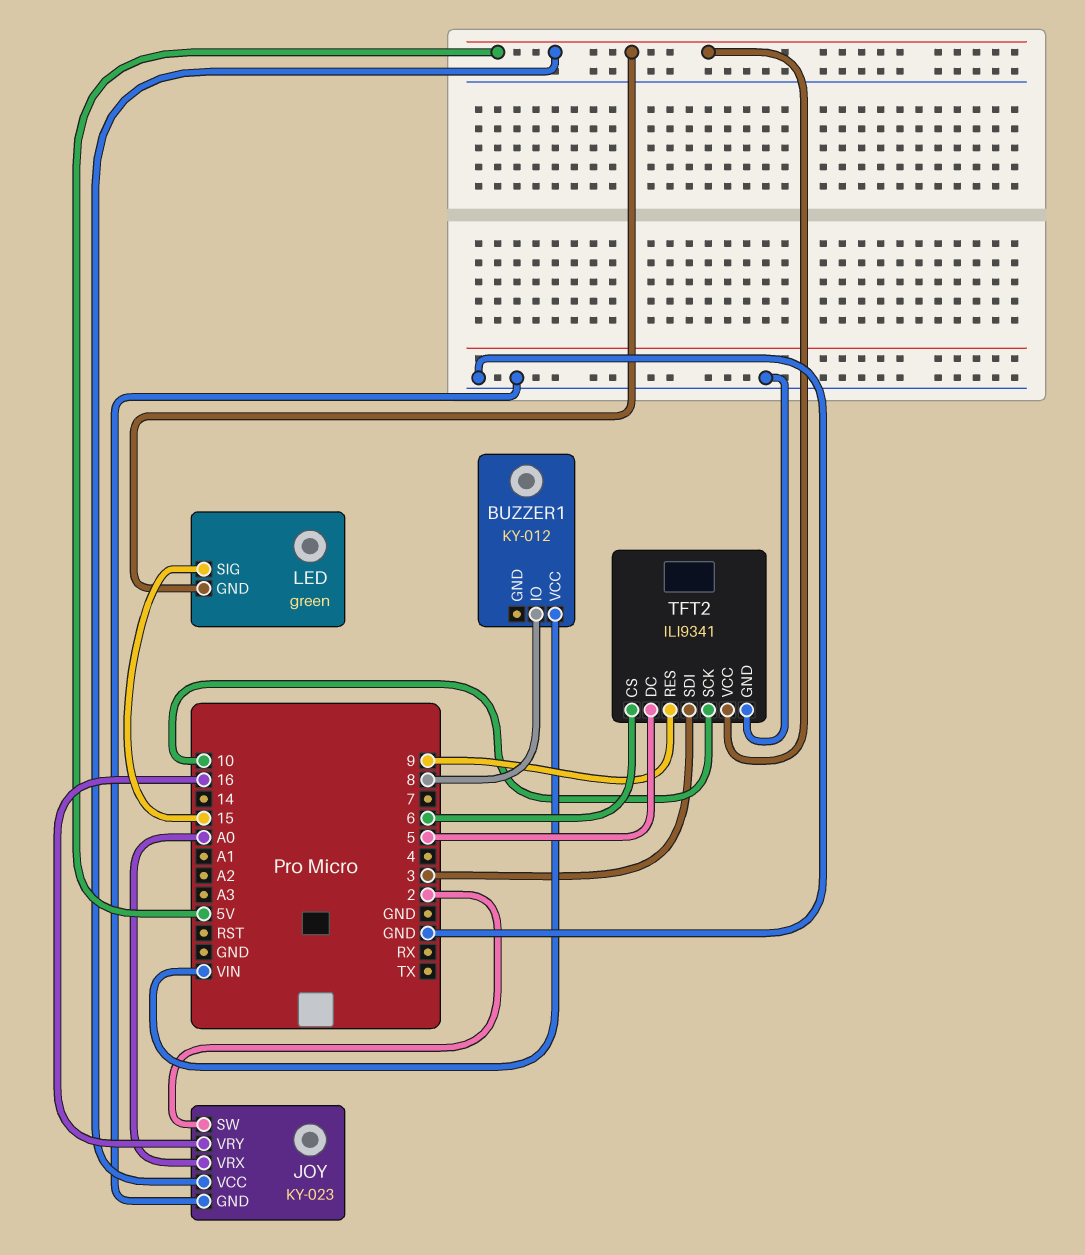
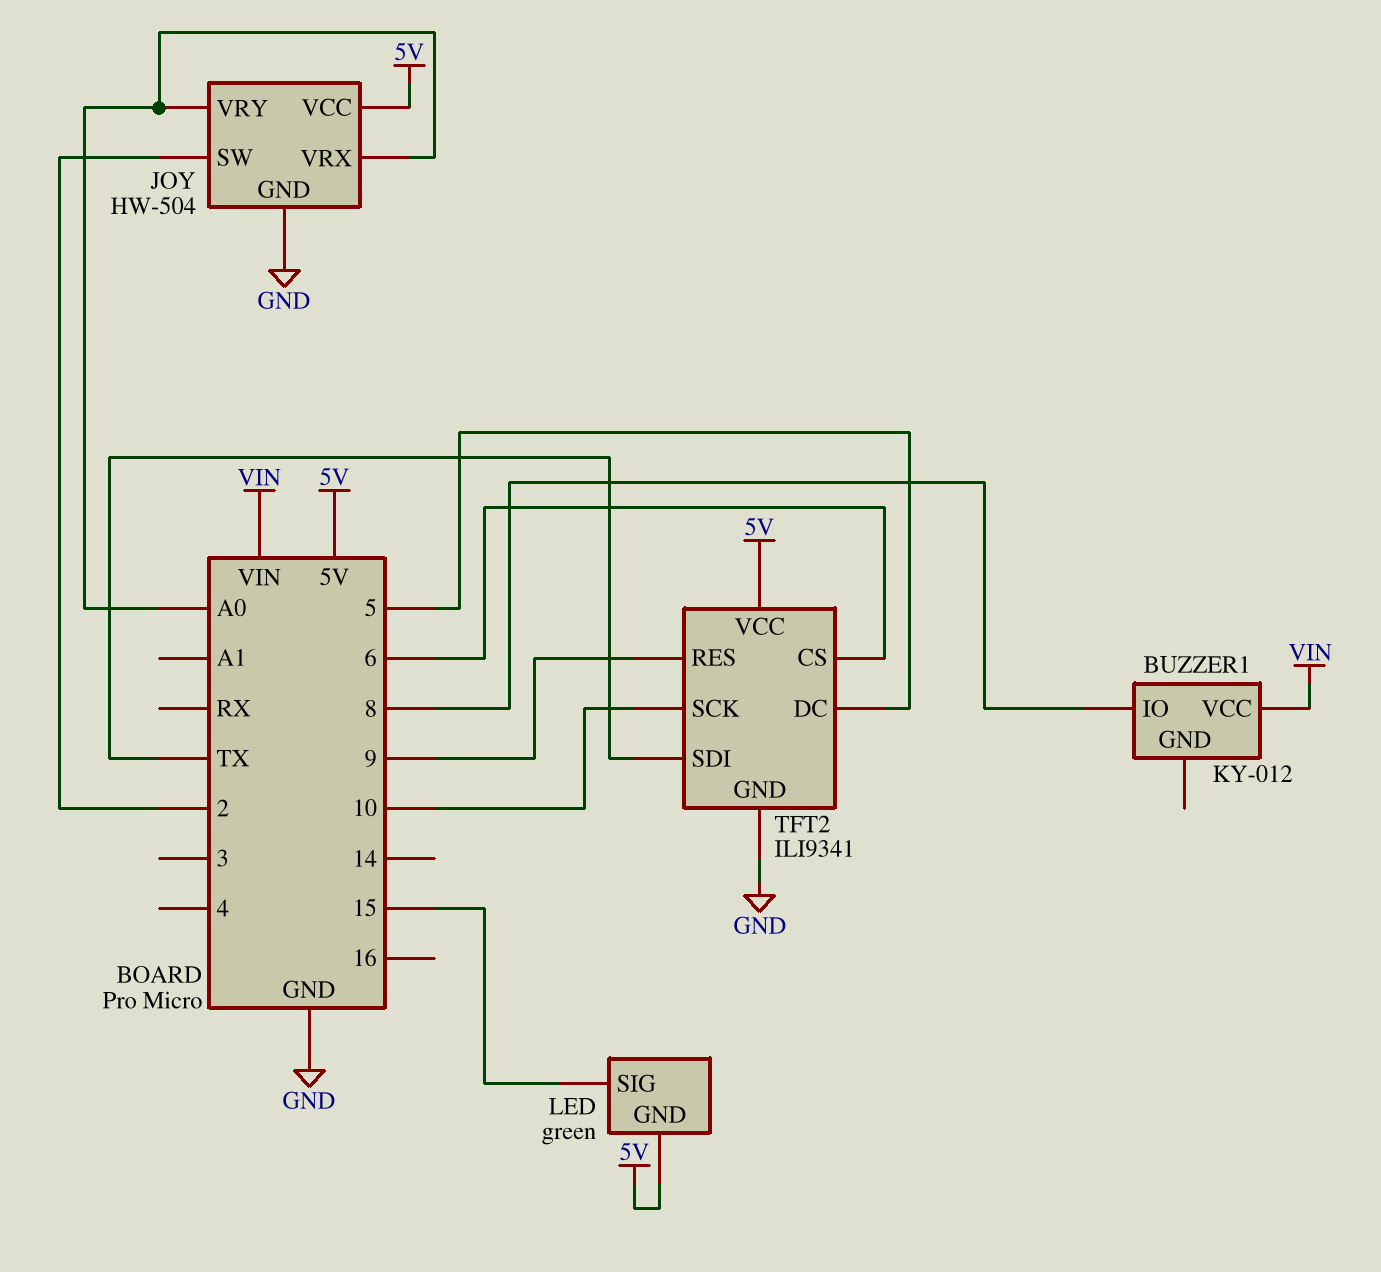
JOY: KY-023 -> HW-504
JOY pin VRY: 16 -> A0
TFT2 pin SDI: 3 -> TX

